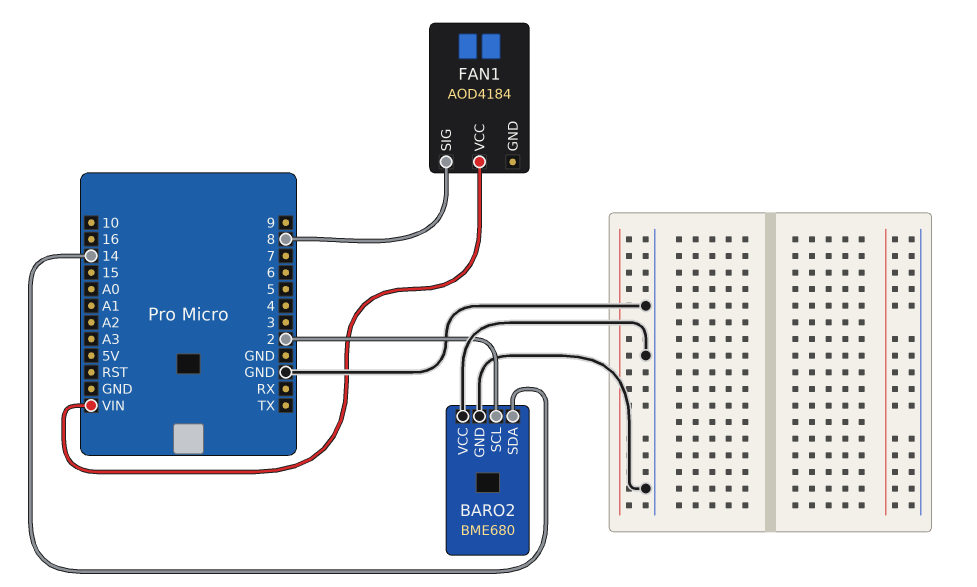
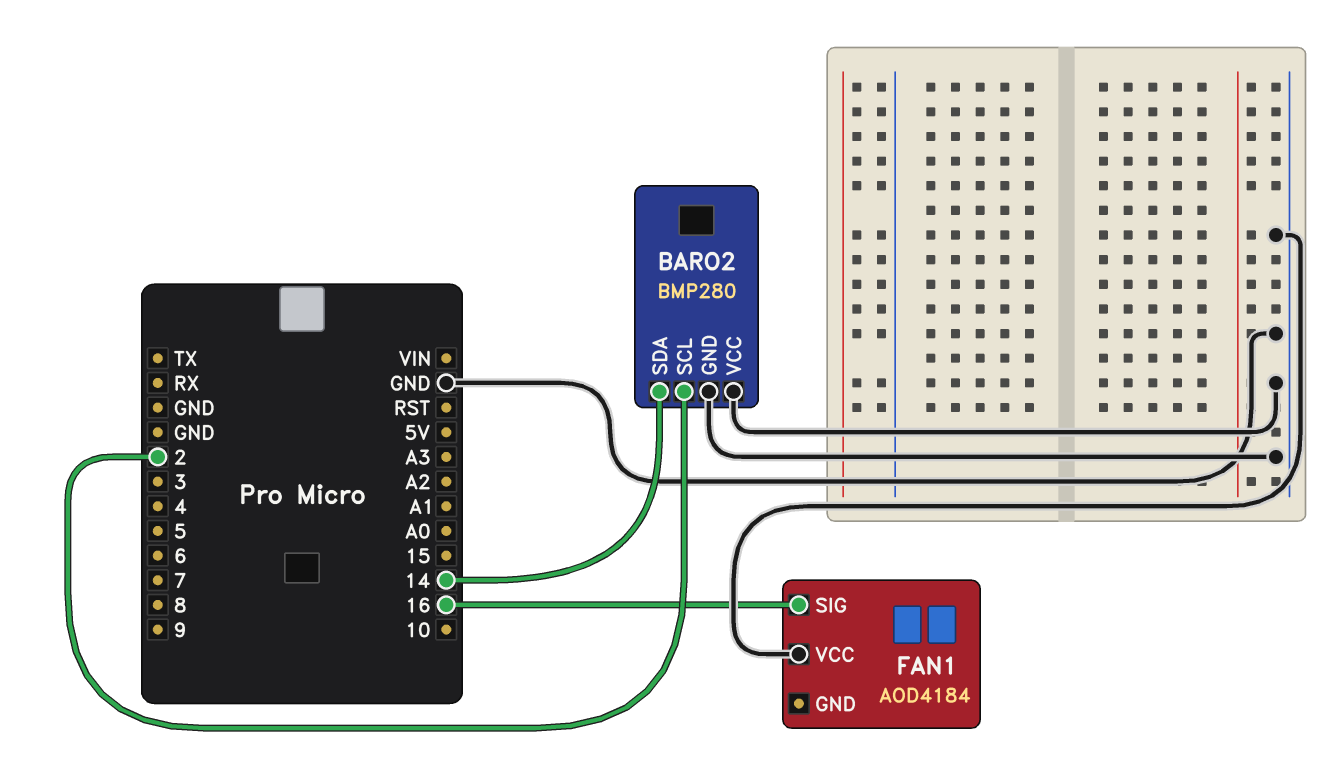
BARO2: BME680 -> BMP280
FAN1 pin SIG: 8 -> 16
FAN1 pin VCC: VIN -> GND

